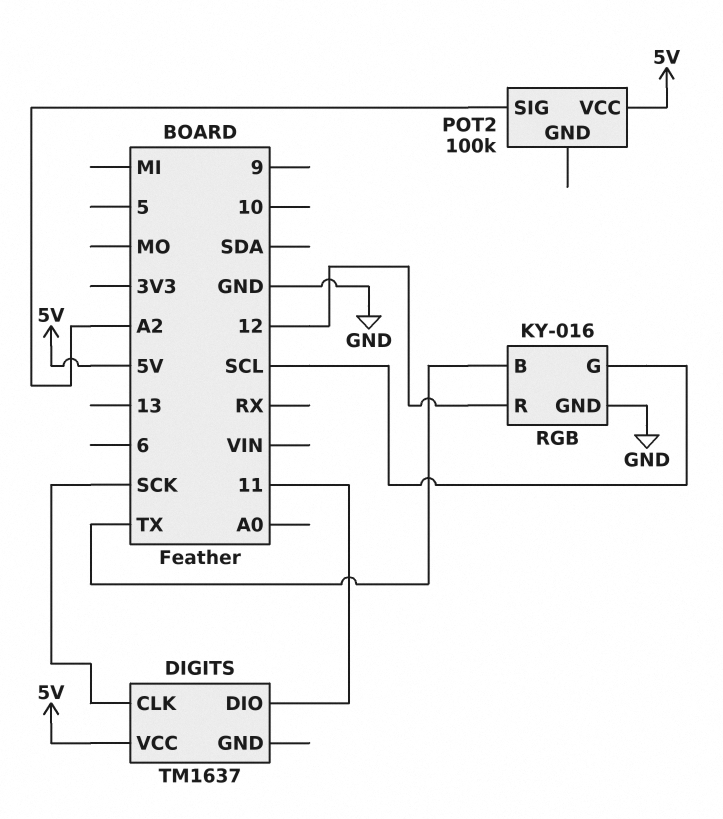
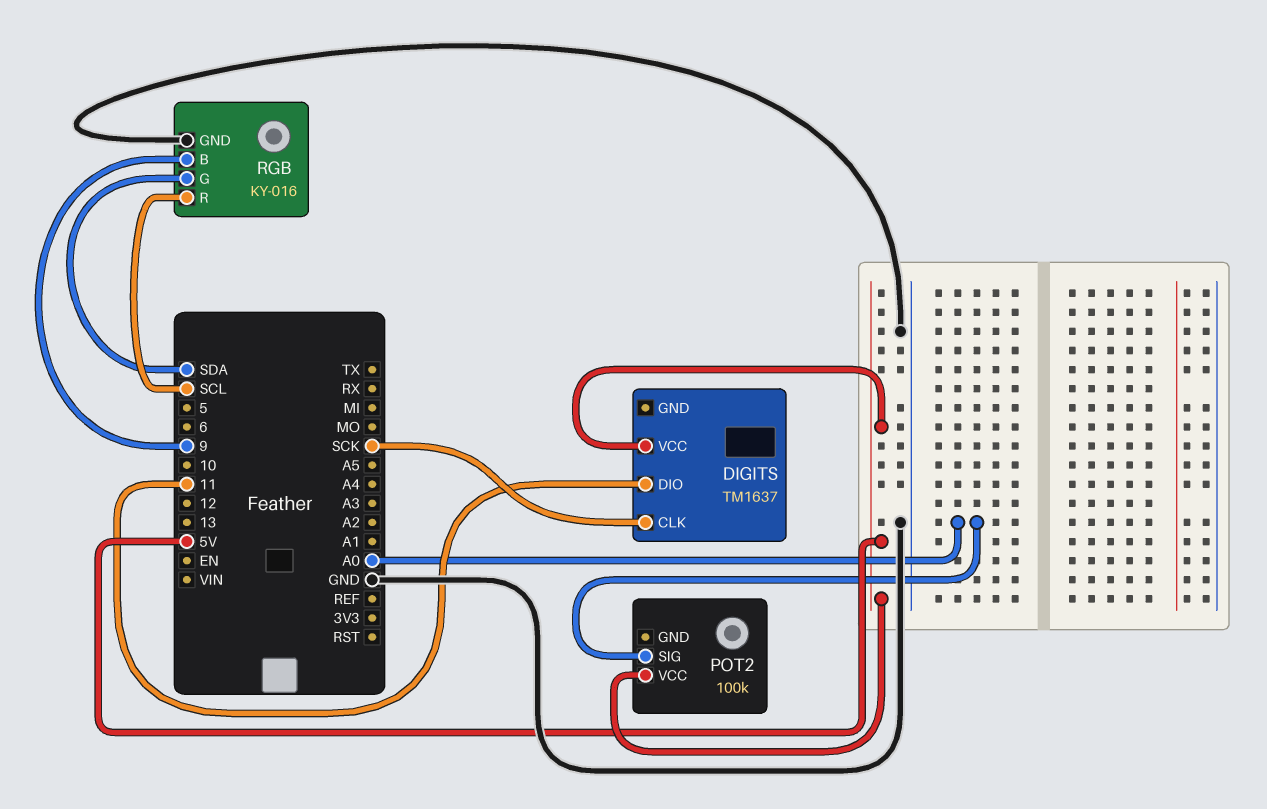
POT2 pin SIG: A2 -> A0
RGB pin B: TX -> 9
RGB pin G: SCL -> SDA
RGB pin R: 12 -> SCL

